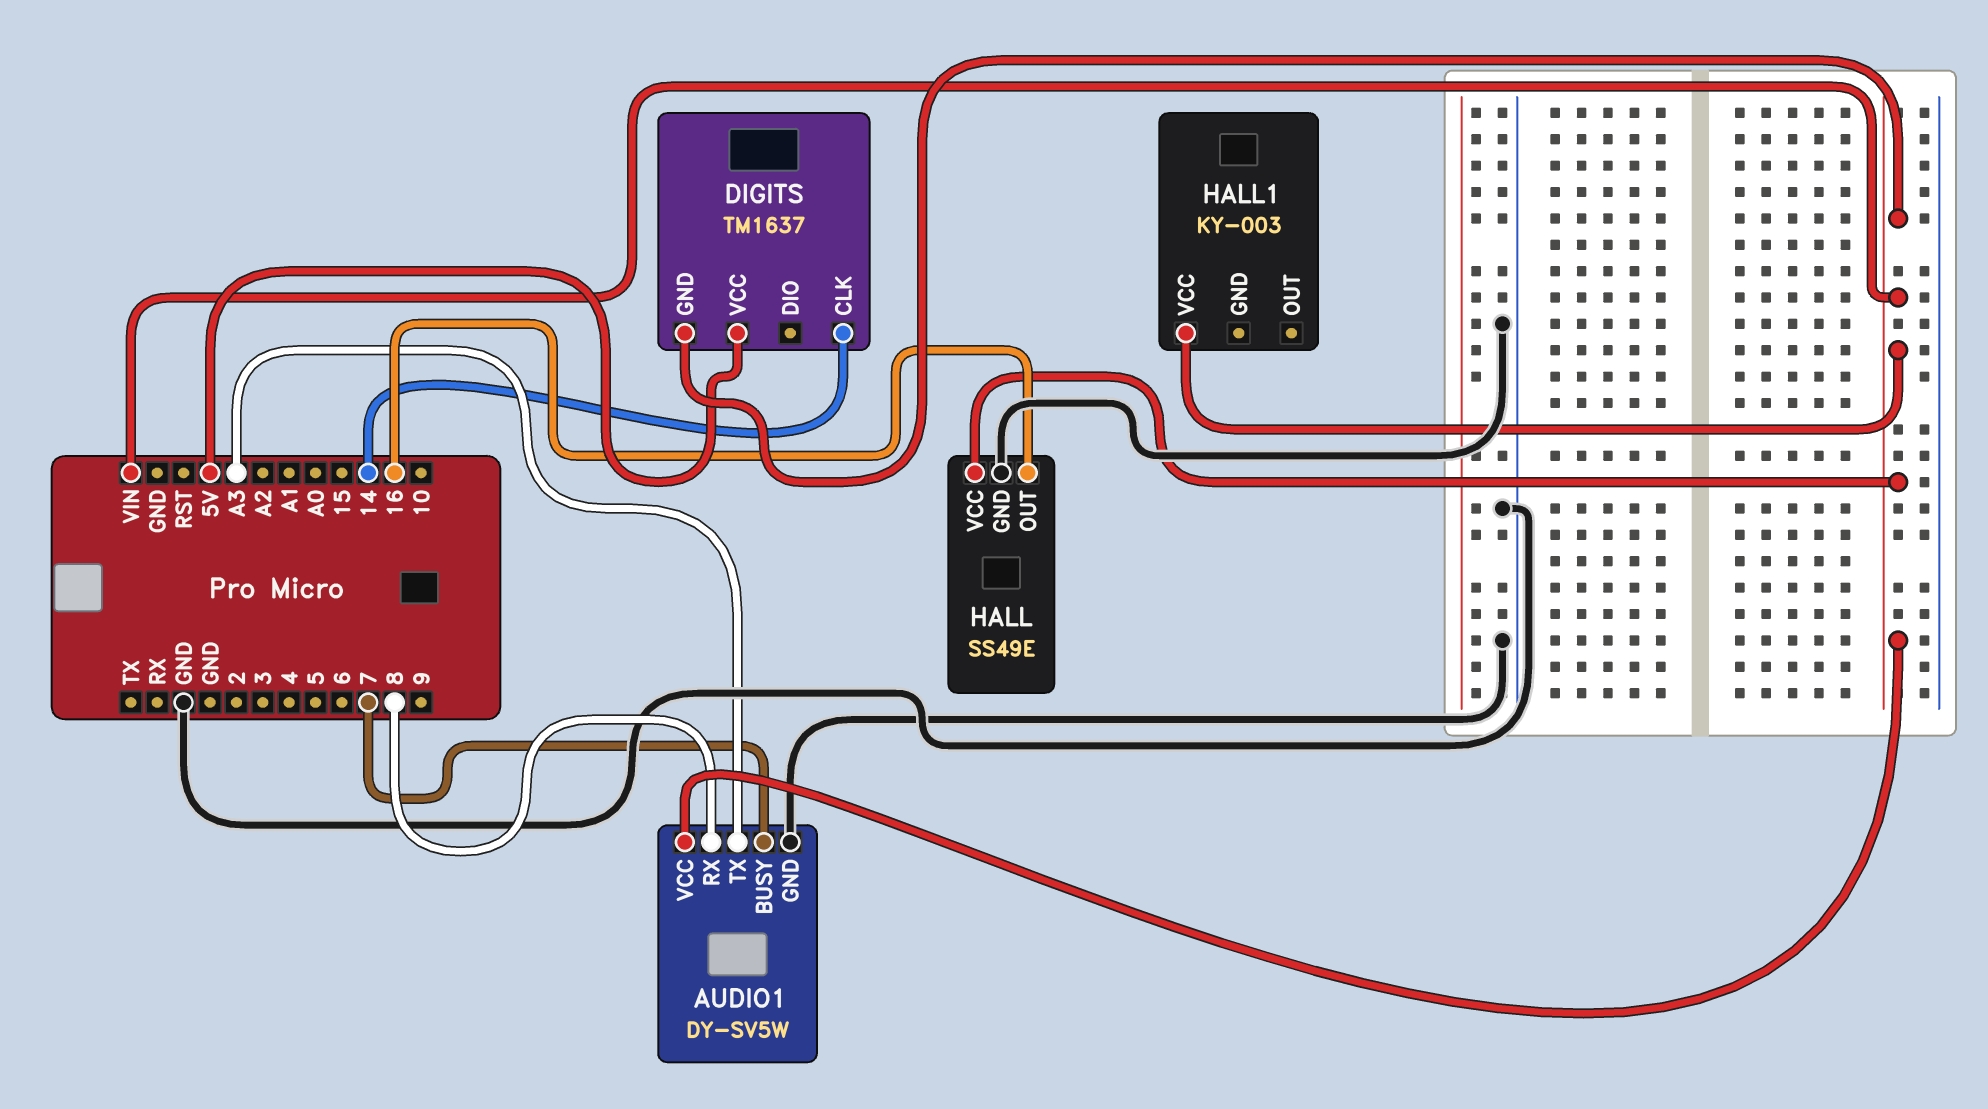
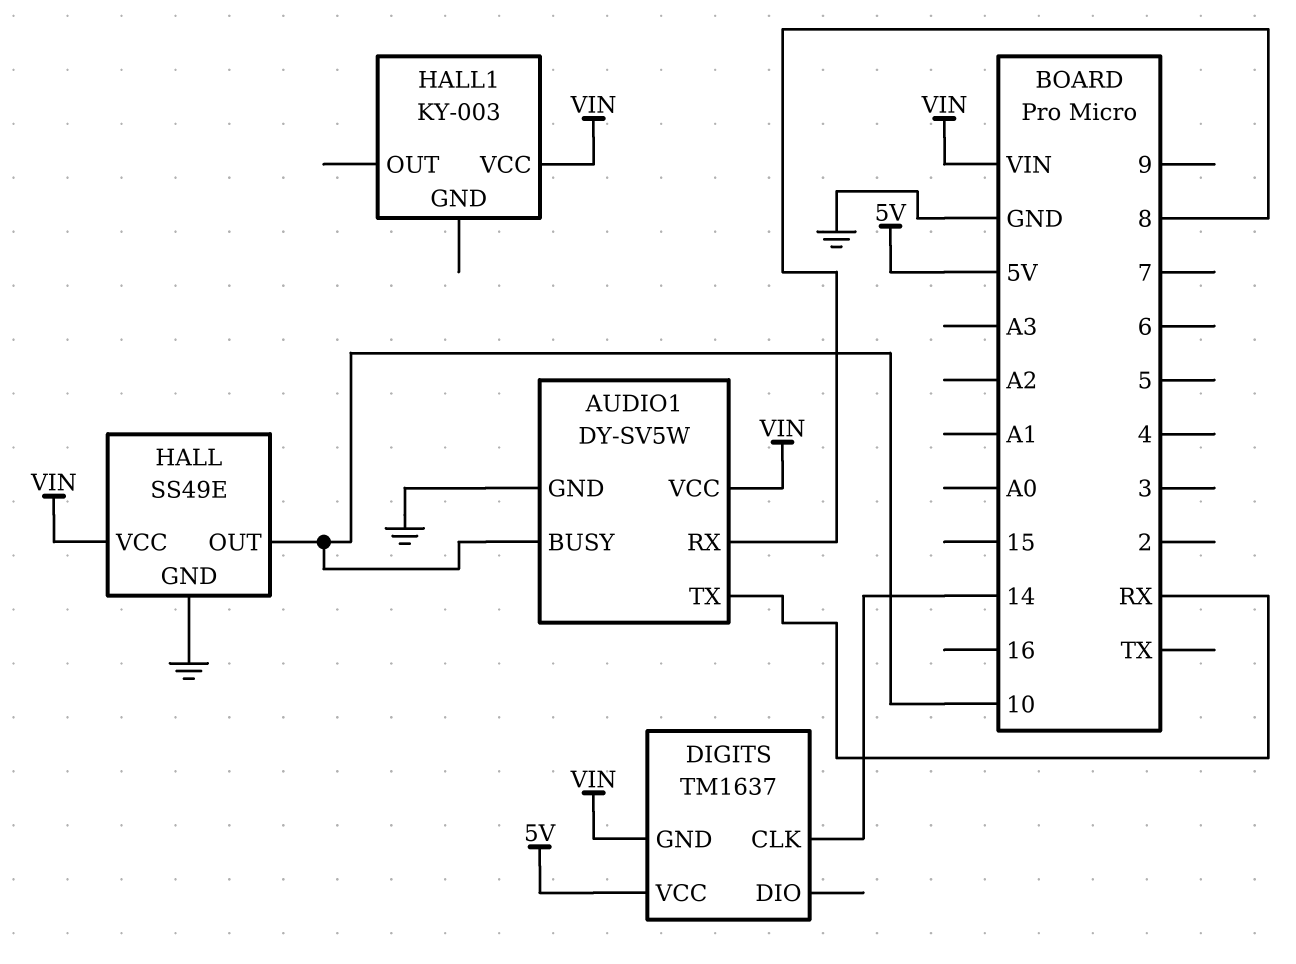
AUDIO1 pin BUSY: 7 -> 10
AUDIO1 pin TX: A3 -> RX
HALL pin OUT: 16 -> 10

